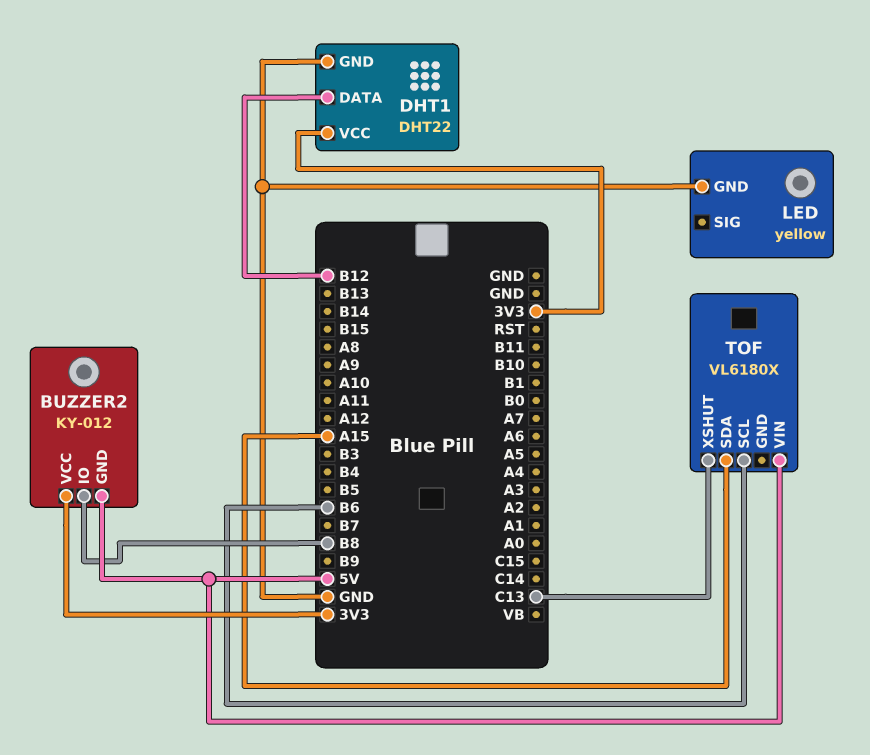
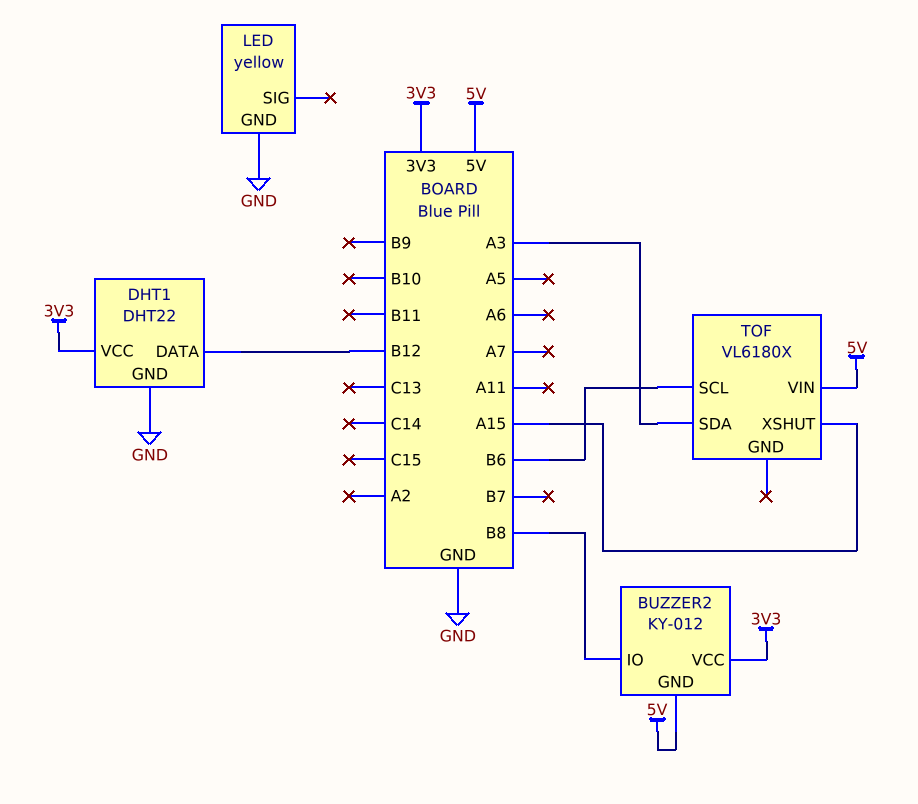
TOF pin SDA: A15 -> A3
TOF pin XSHUT: C13 -> A15

